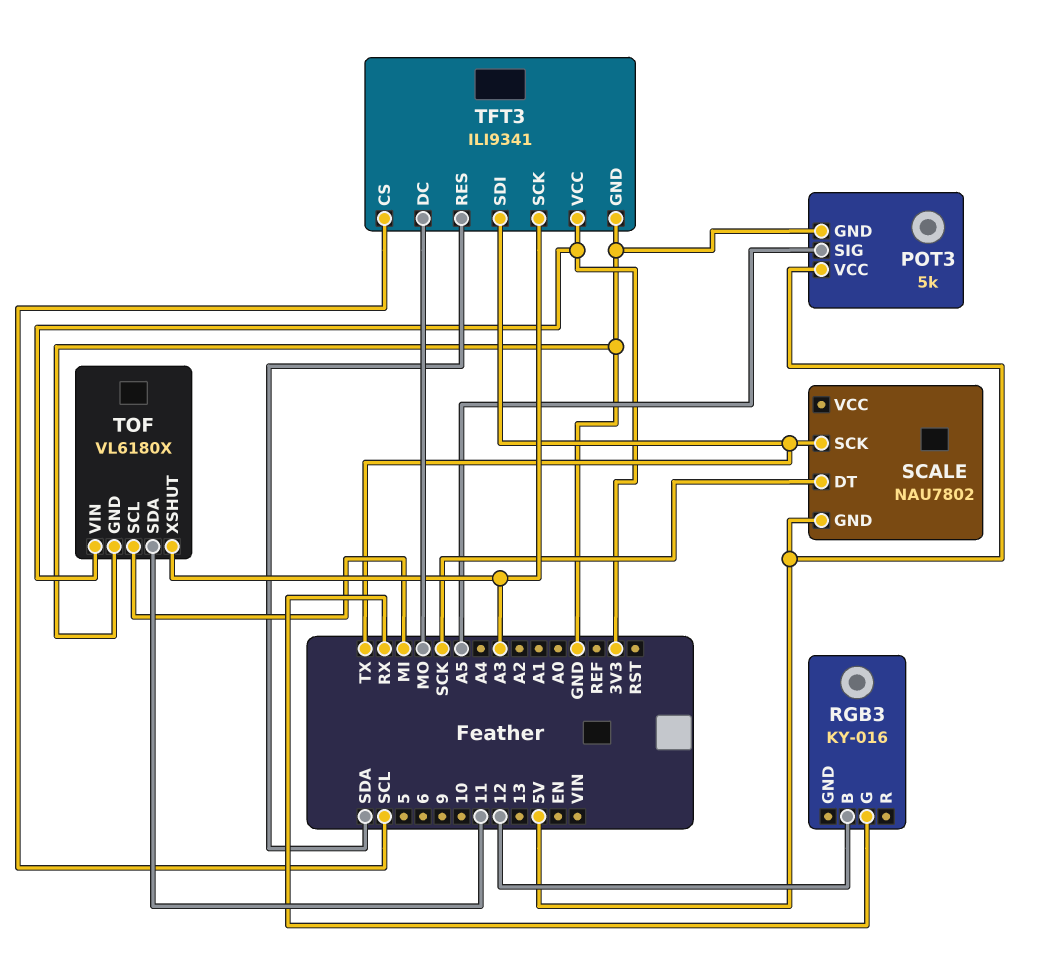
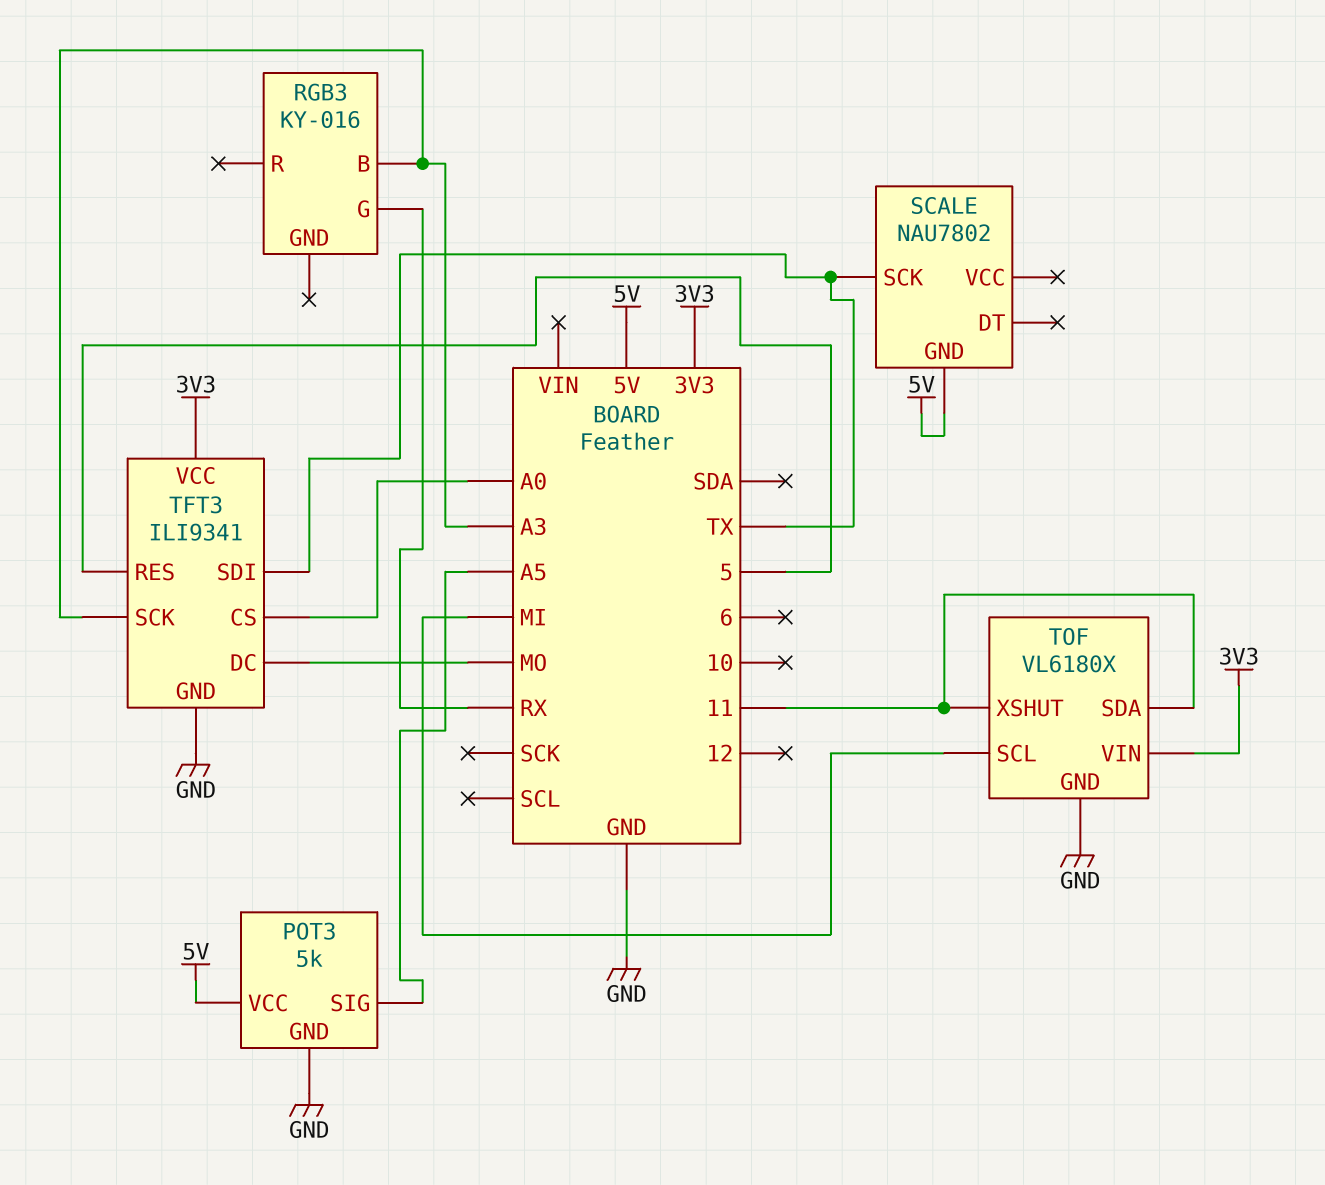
RGB3 pin B: 12 -> A3
SCALE pin DT: SCK -> none
TFT3 pin CS: SCL -> A0
TFT3 pin RES: SDA -> 5
TOF pin XSHUT: A3 -> 11

